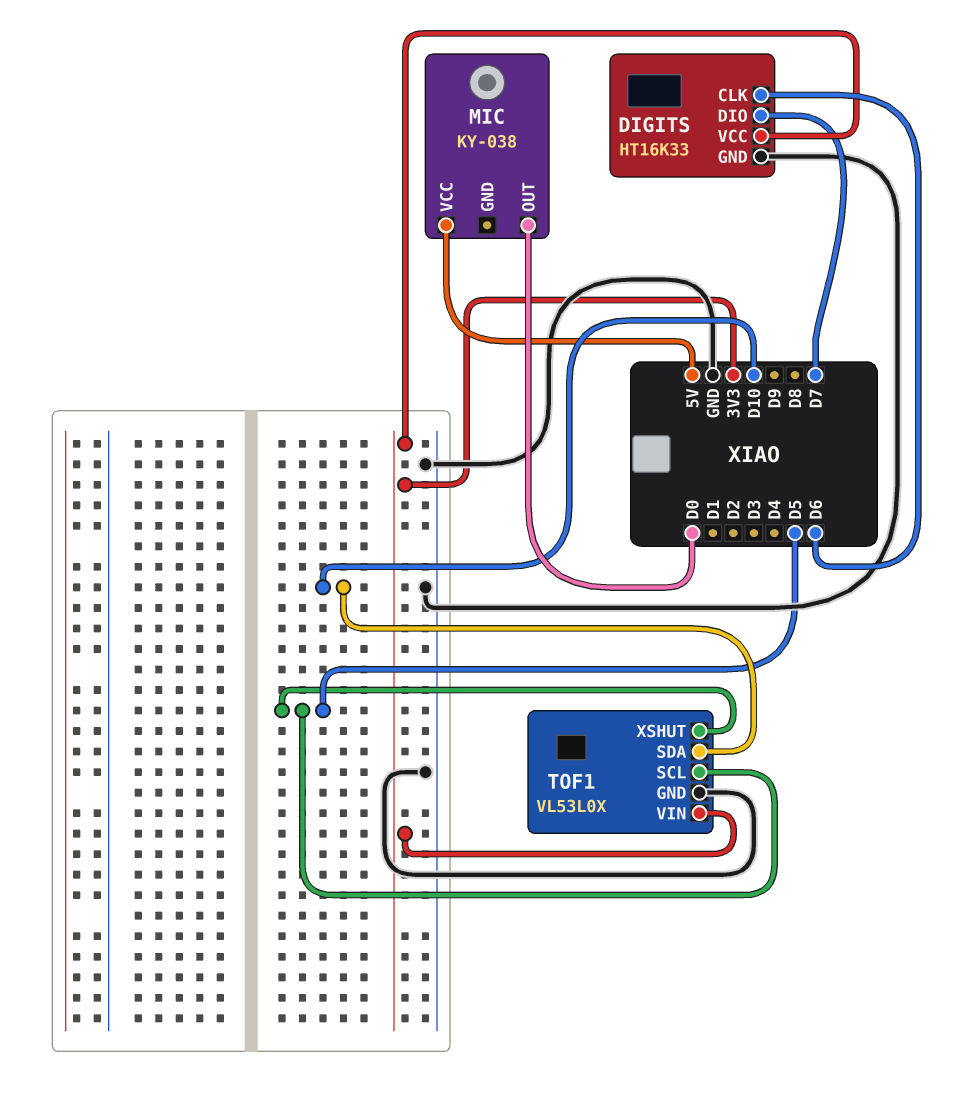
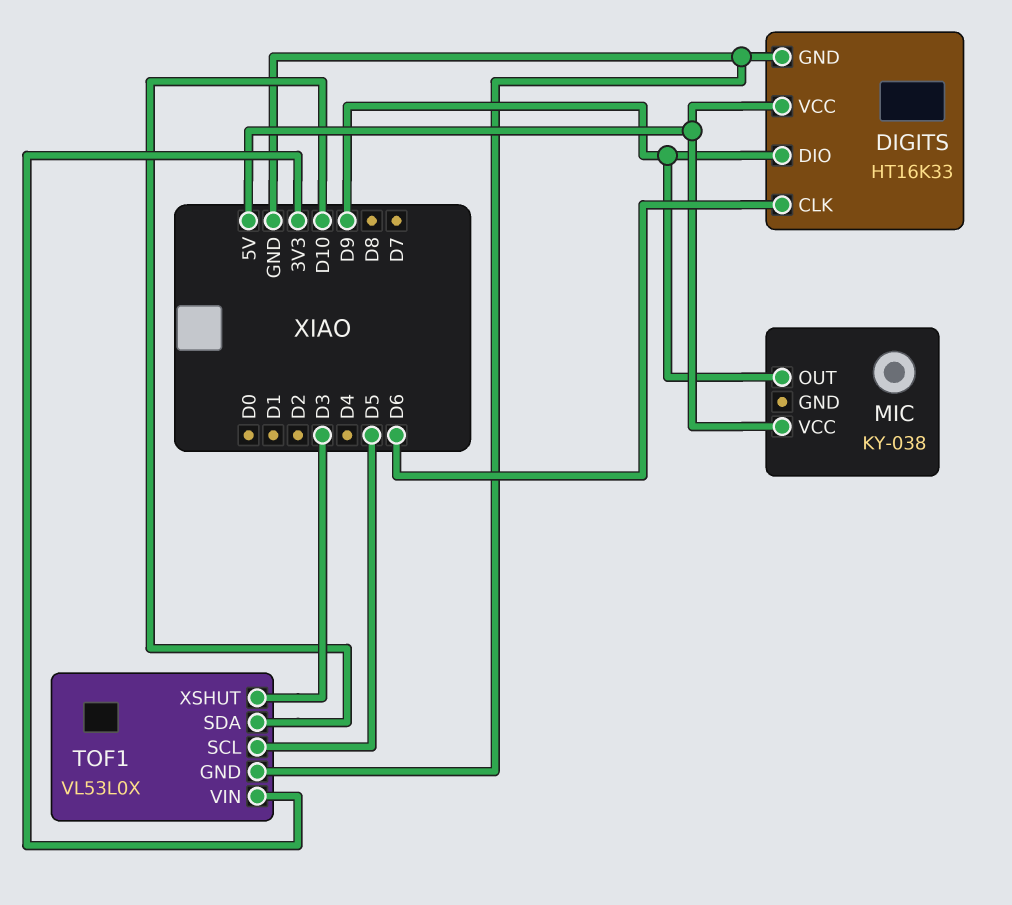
DIGITS pin DIO: D7 -> D9
DIGITS pin VCC: 3V3 -> 5V
MIC pin OUT: D0 -> D9
TOF1 pin XSHUT: D5 -> D3

